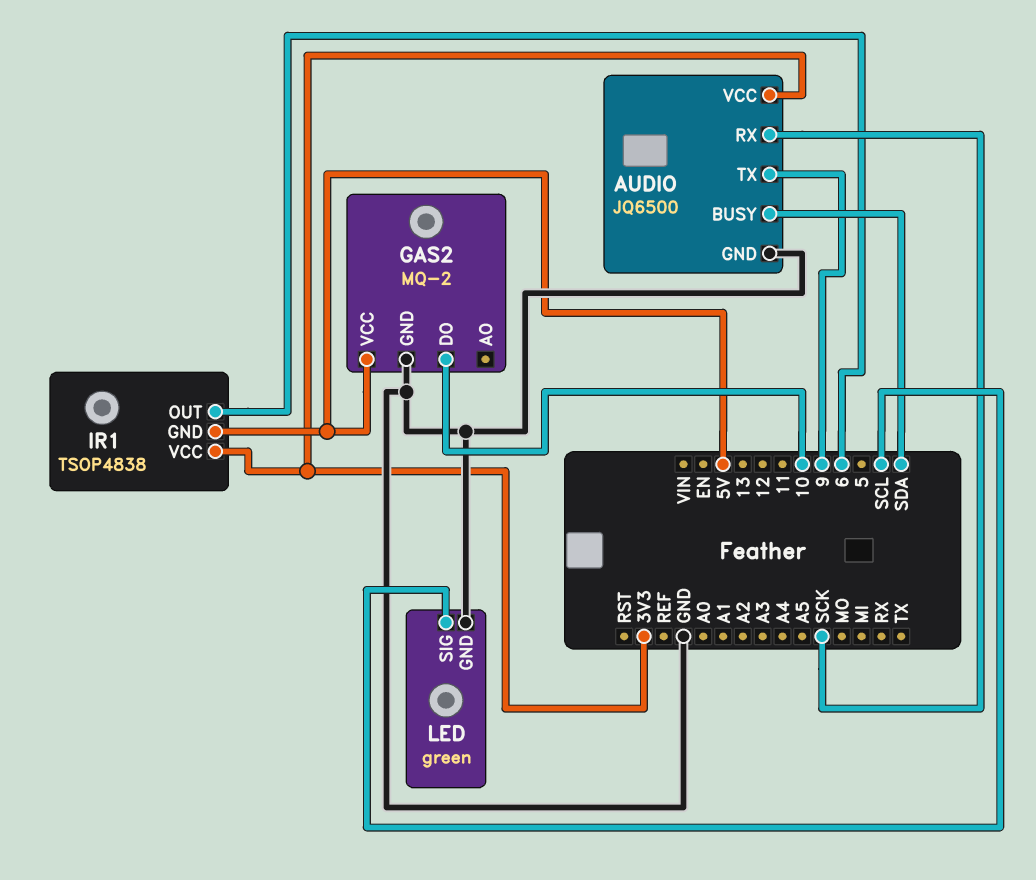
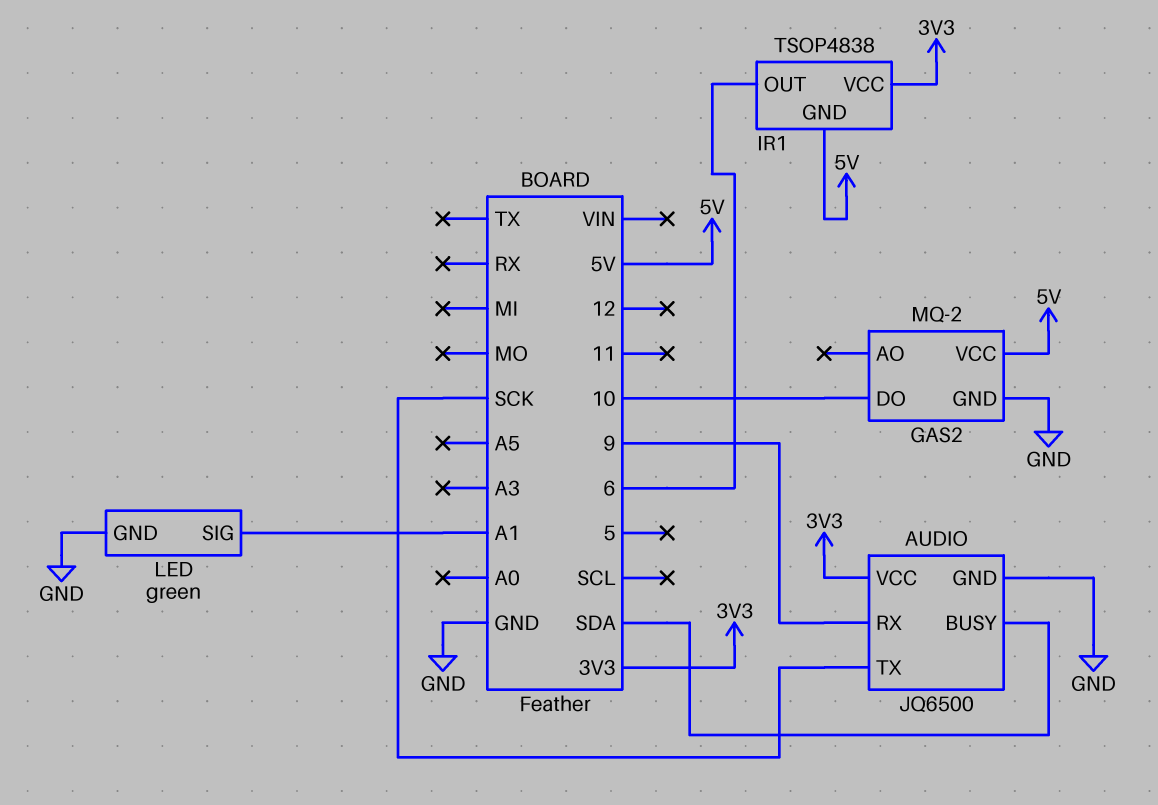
AUDIO pin RX: SCK -> 9
AUDIO pin TX: 9 -> SCK
LED pin SIG: SCL -> A1

